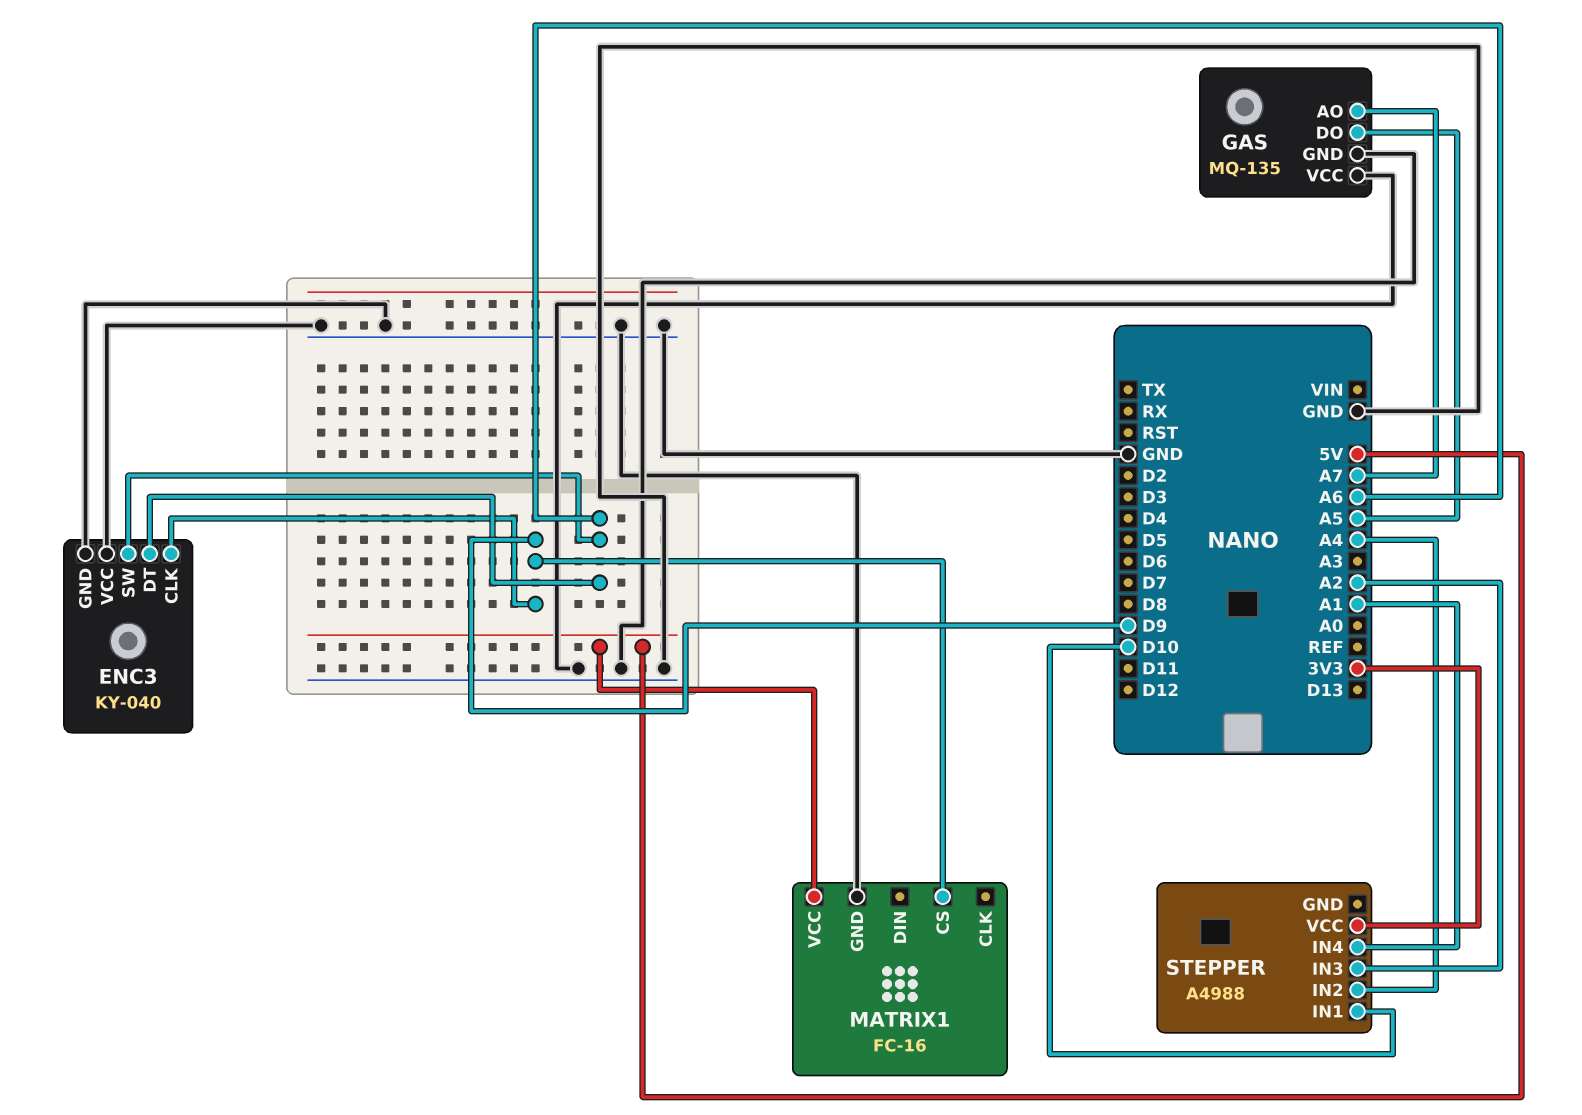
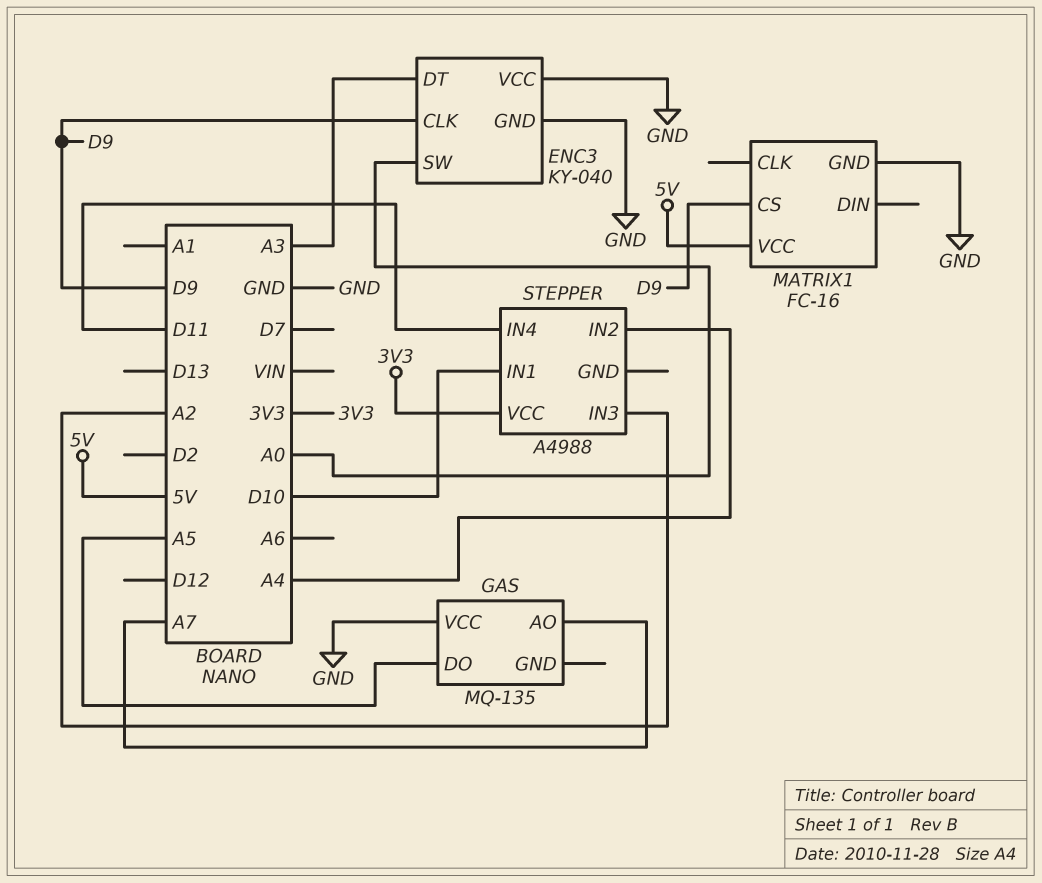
ENC3 pin DT: A6 -> A3
ENC3 pin SW: A6 -> A0
GAS pin GND: GND -> none
STEPPER pin IN4: A1 -> D11

